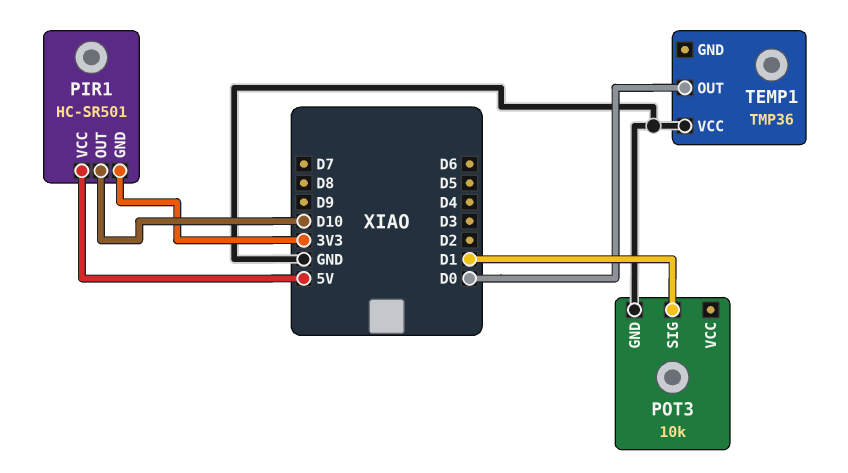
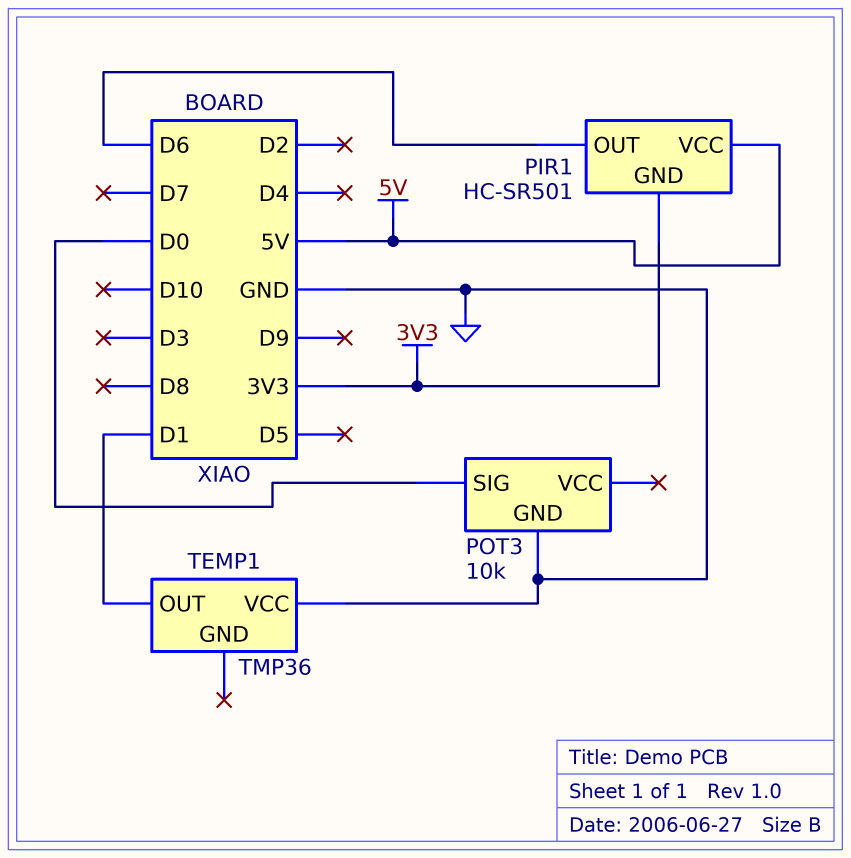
PIR1 pin OUT: D10 -> D6
POT3 pin SIG: D1 -> D0
TEMP1 pin OUT: D0 -> D1

